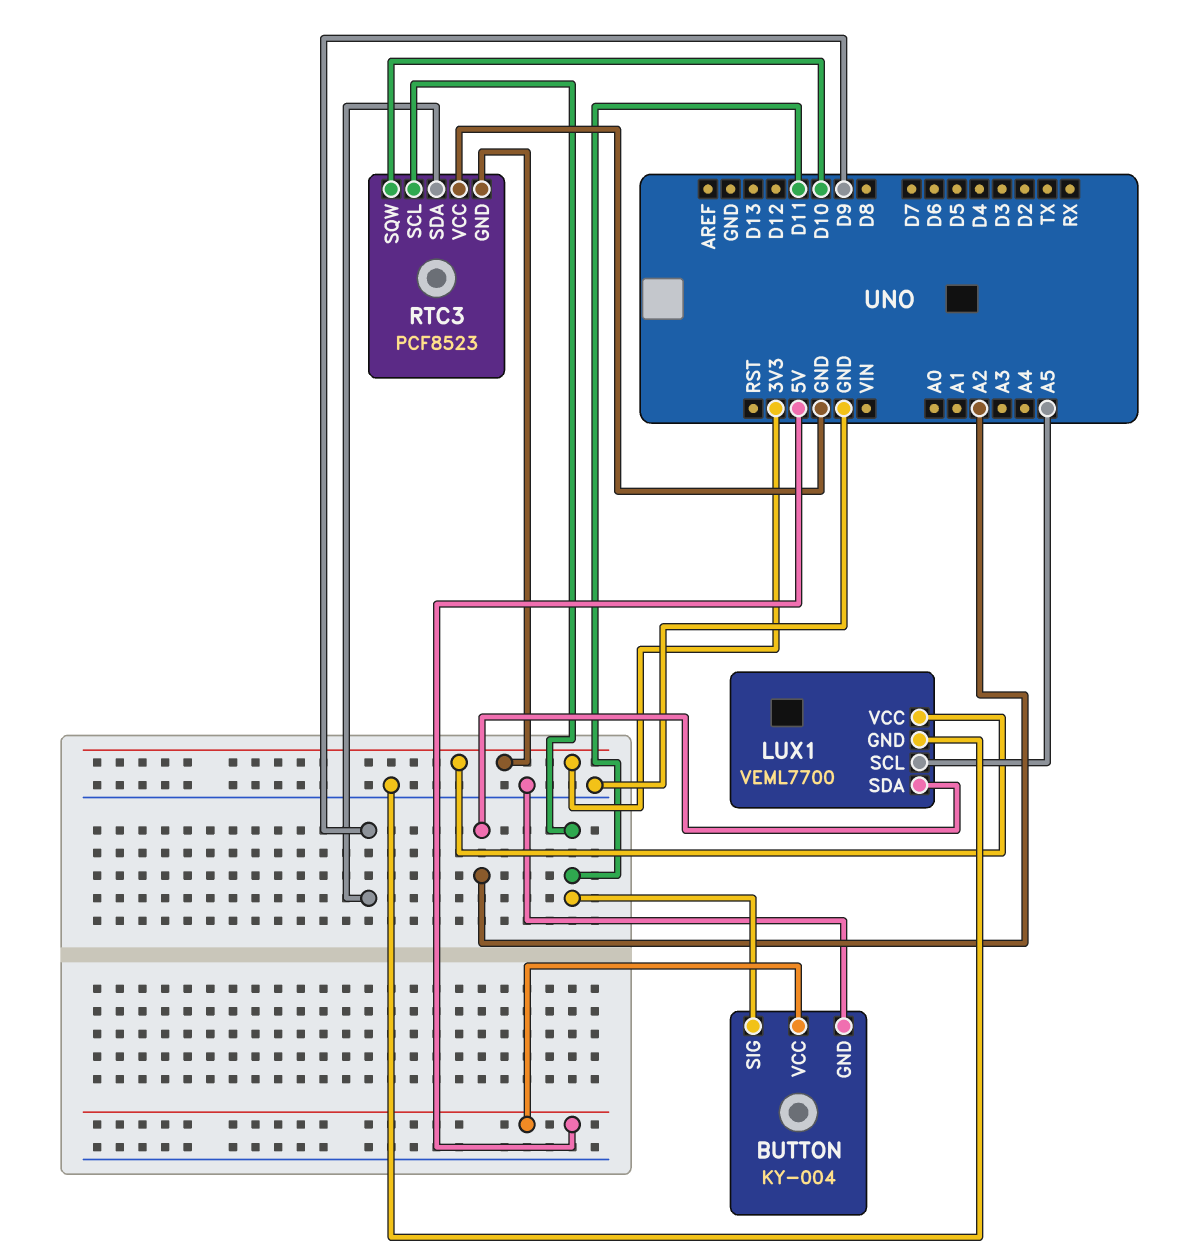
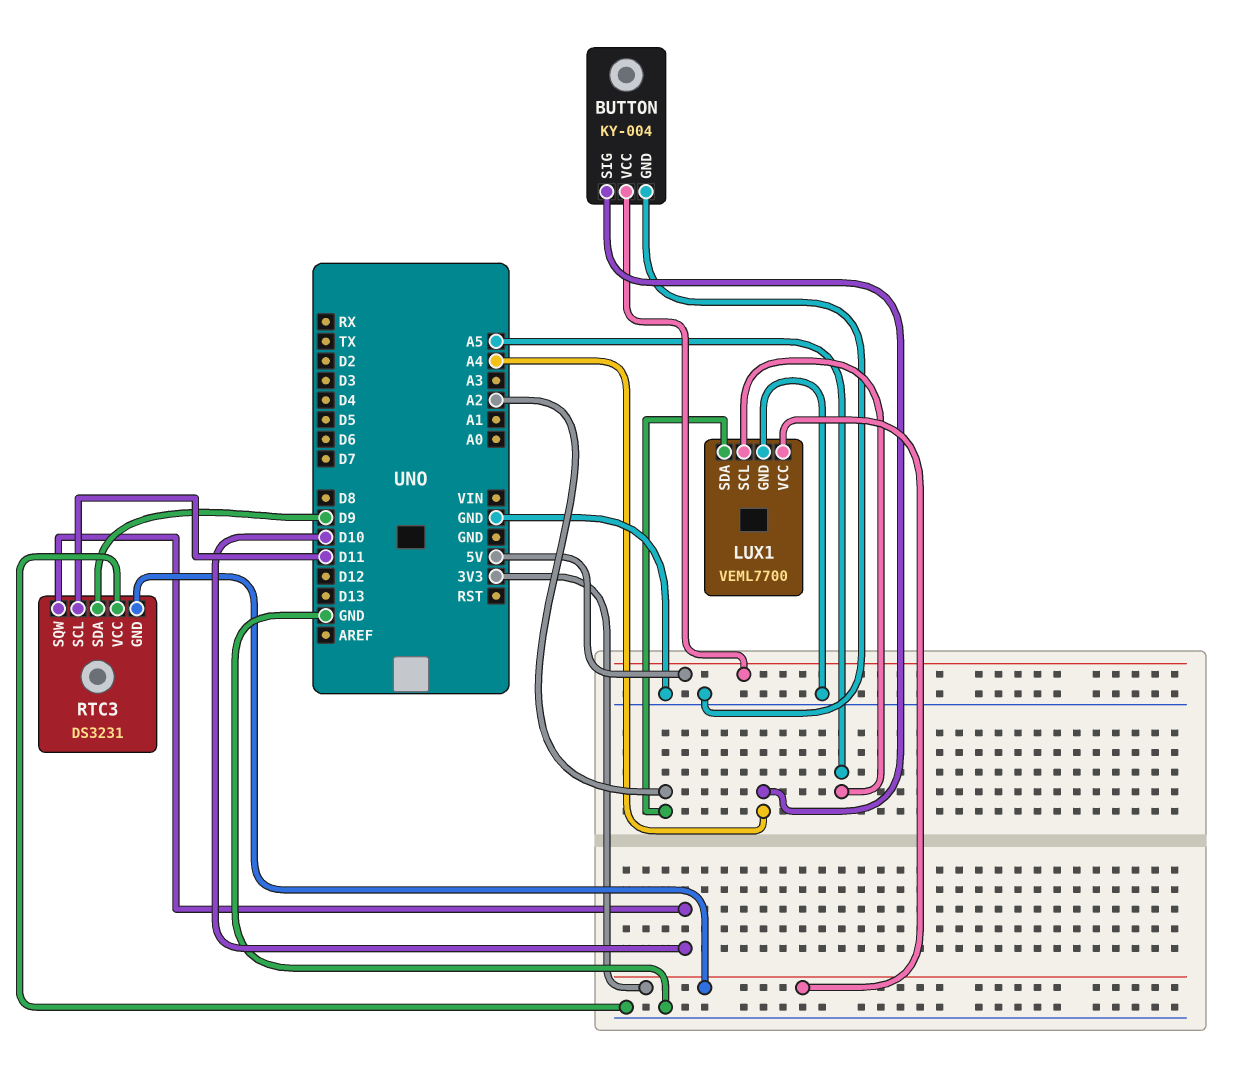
BUTTON pin SIG: D11 -> A4
RTC3: PCF8523 -> DS3231

